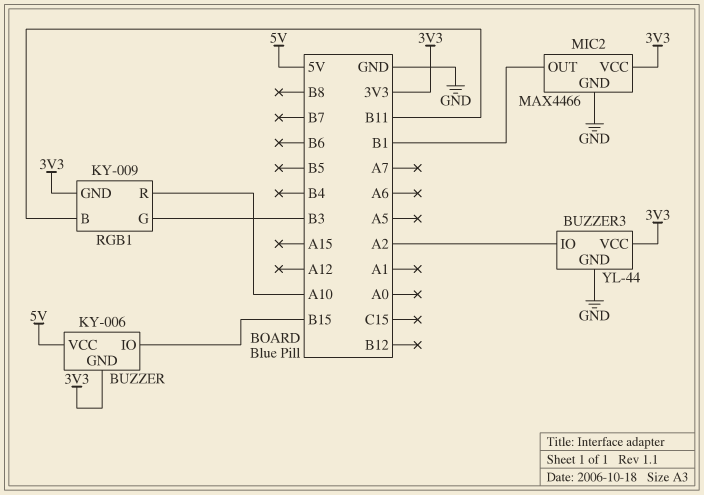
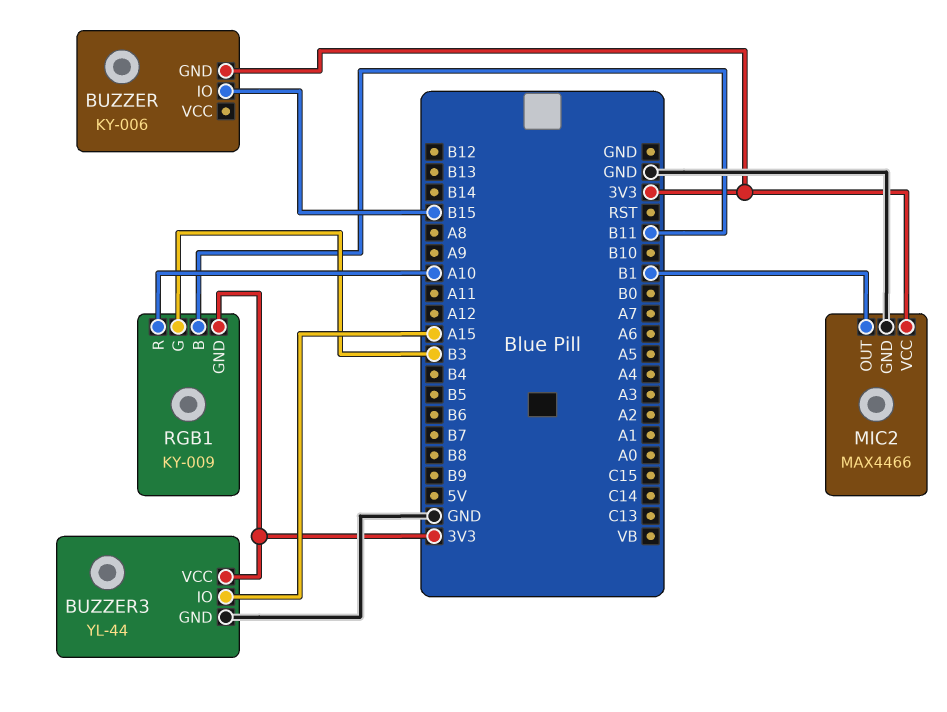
BUZZER pin VCC: 5V -> none
BUZZER3 pin IO: A2 -> A15

